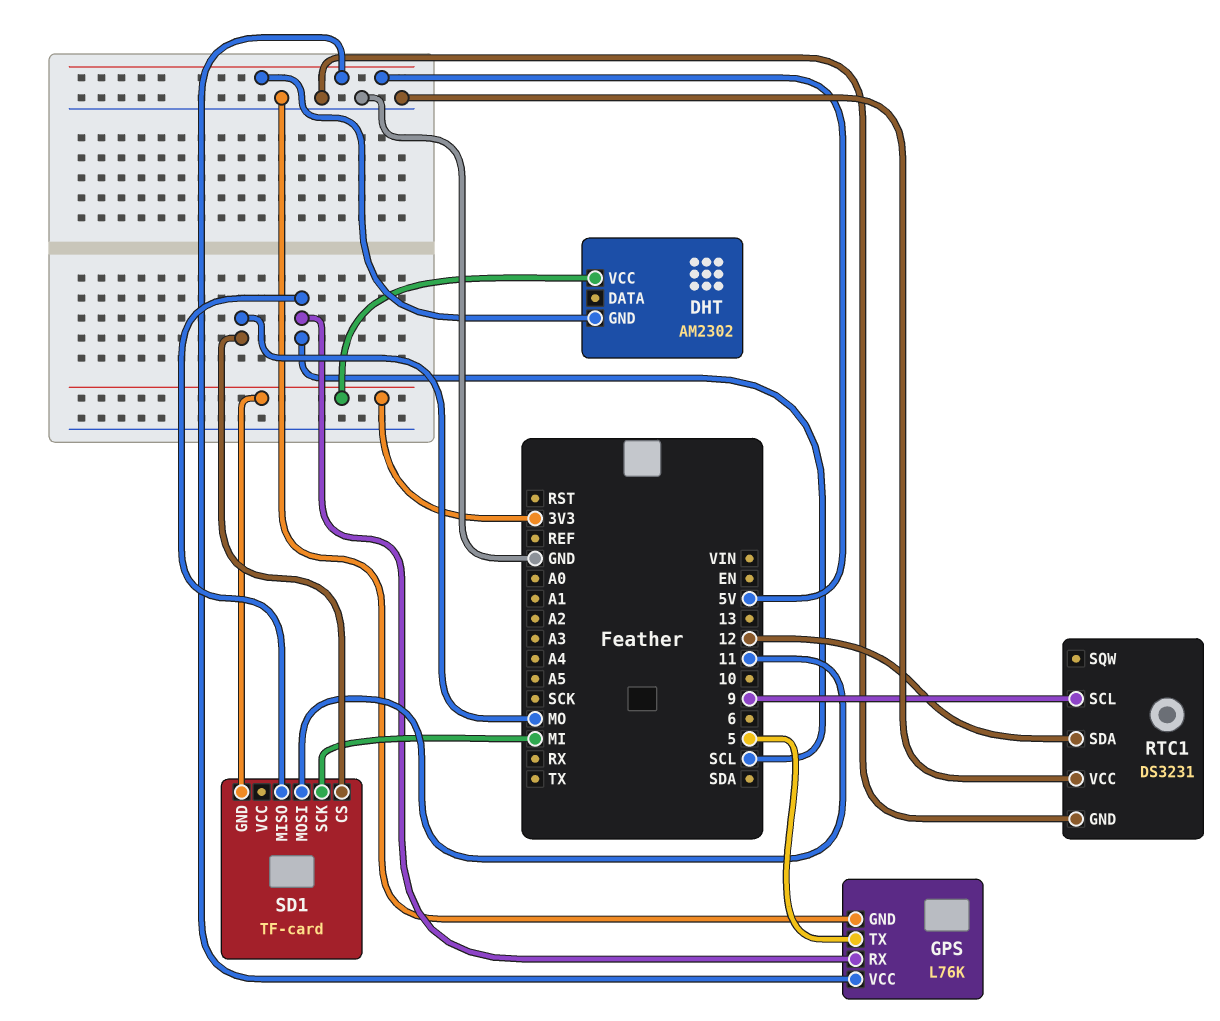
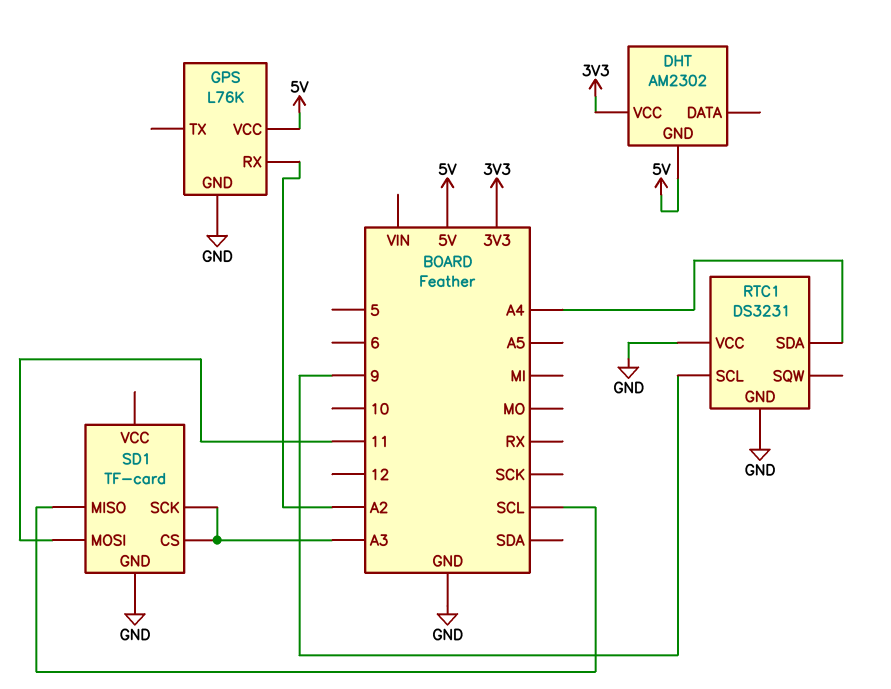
GPS pin RX: SCL -> A2
GPS pin TX: 5 -> none
RTC1 pin SDA: 12 -> A4
SD1 pin CS: MO -> A3
SD1 pin GND: 3V3 -> GND
SD1 pin SCK: MI -> A3

